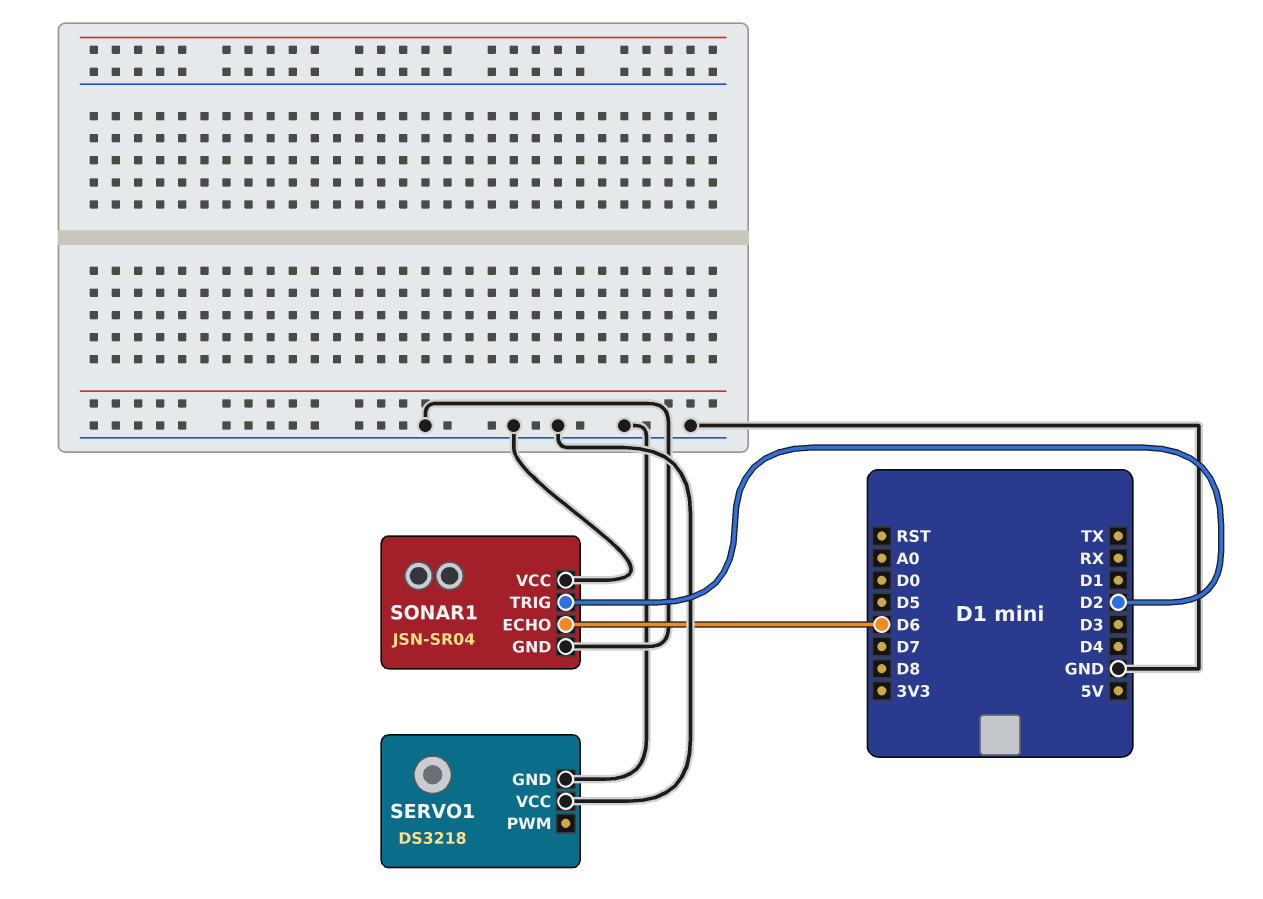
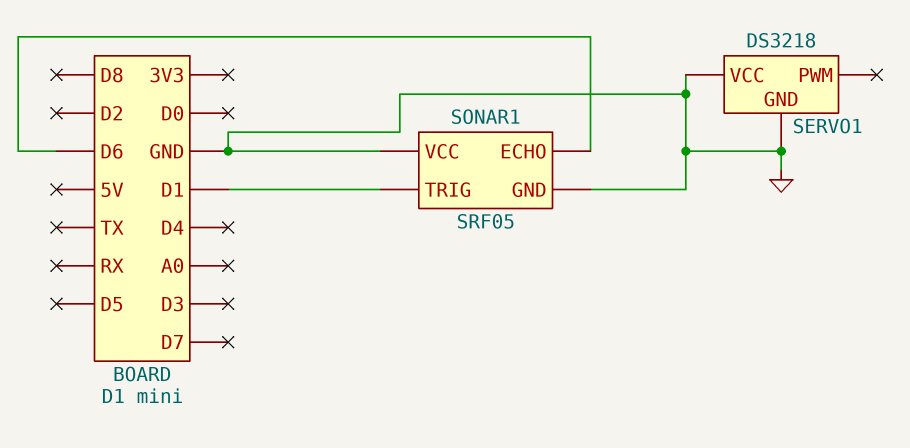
SONAR1: JSN-SR04 -> SRF05
SONAR1 pin TRIG: D2 -> D1

